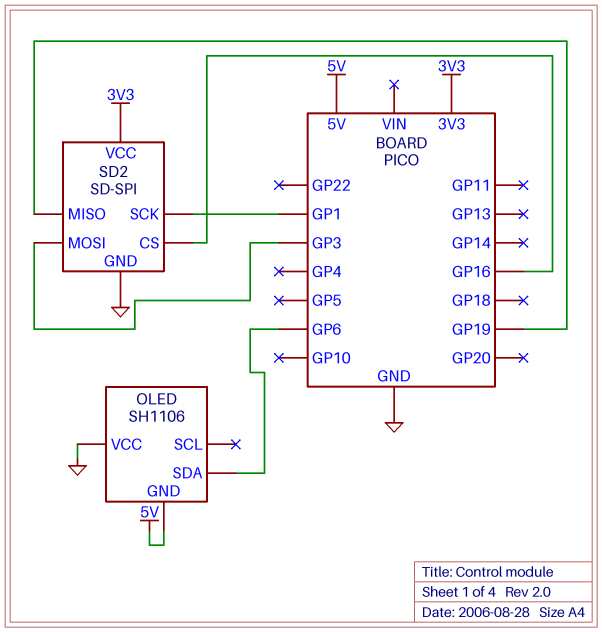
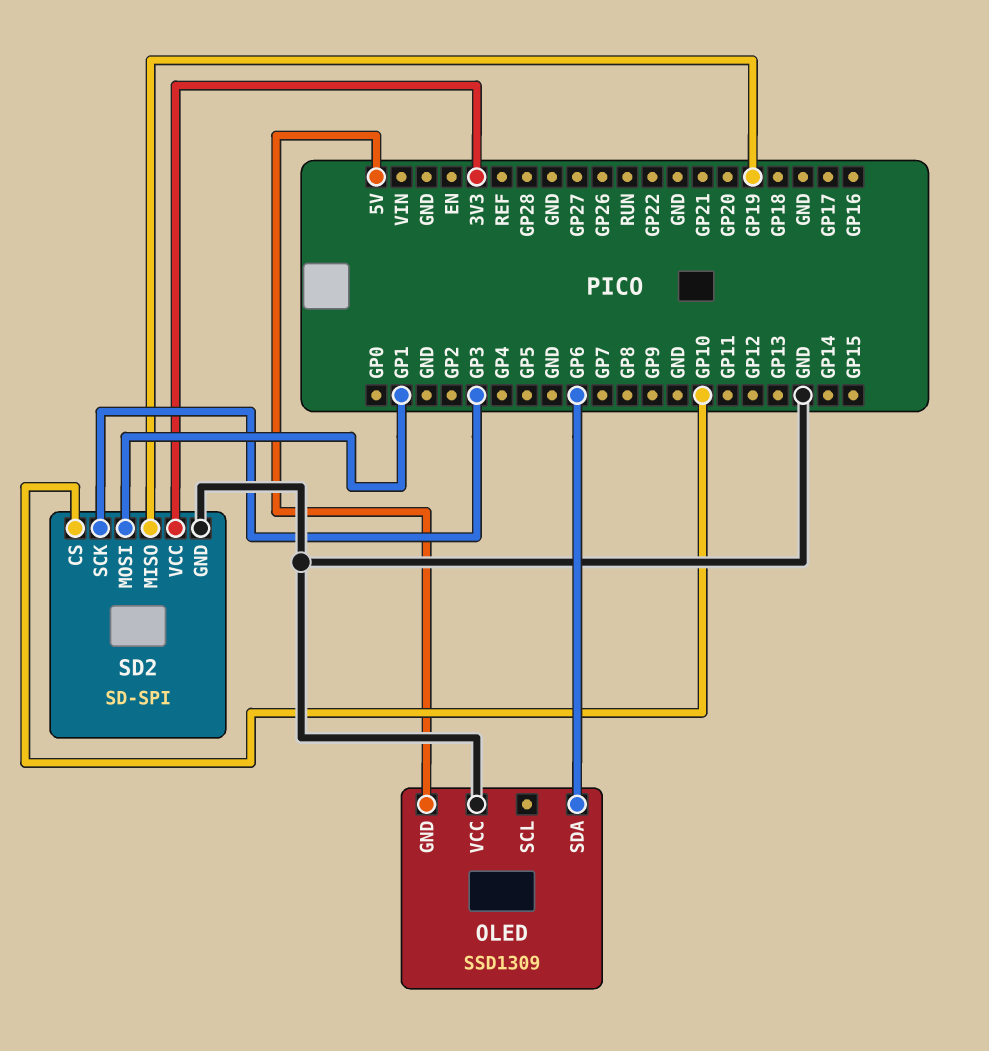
OLED: SH1106 -> SSD1309
SD2 pin CS: GP16 -> GP10
SD2 pin MOSI: GP3 -> GP1
SD2 pin SCK: GP1 -> GP3

